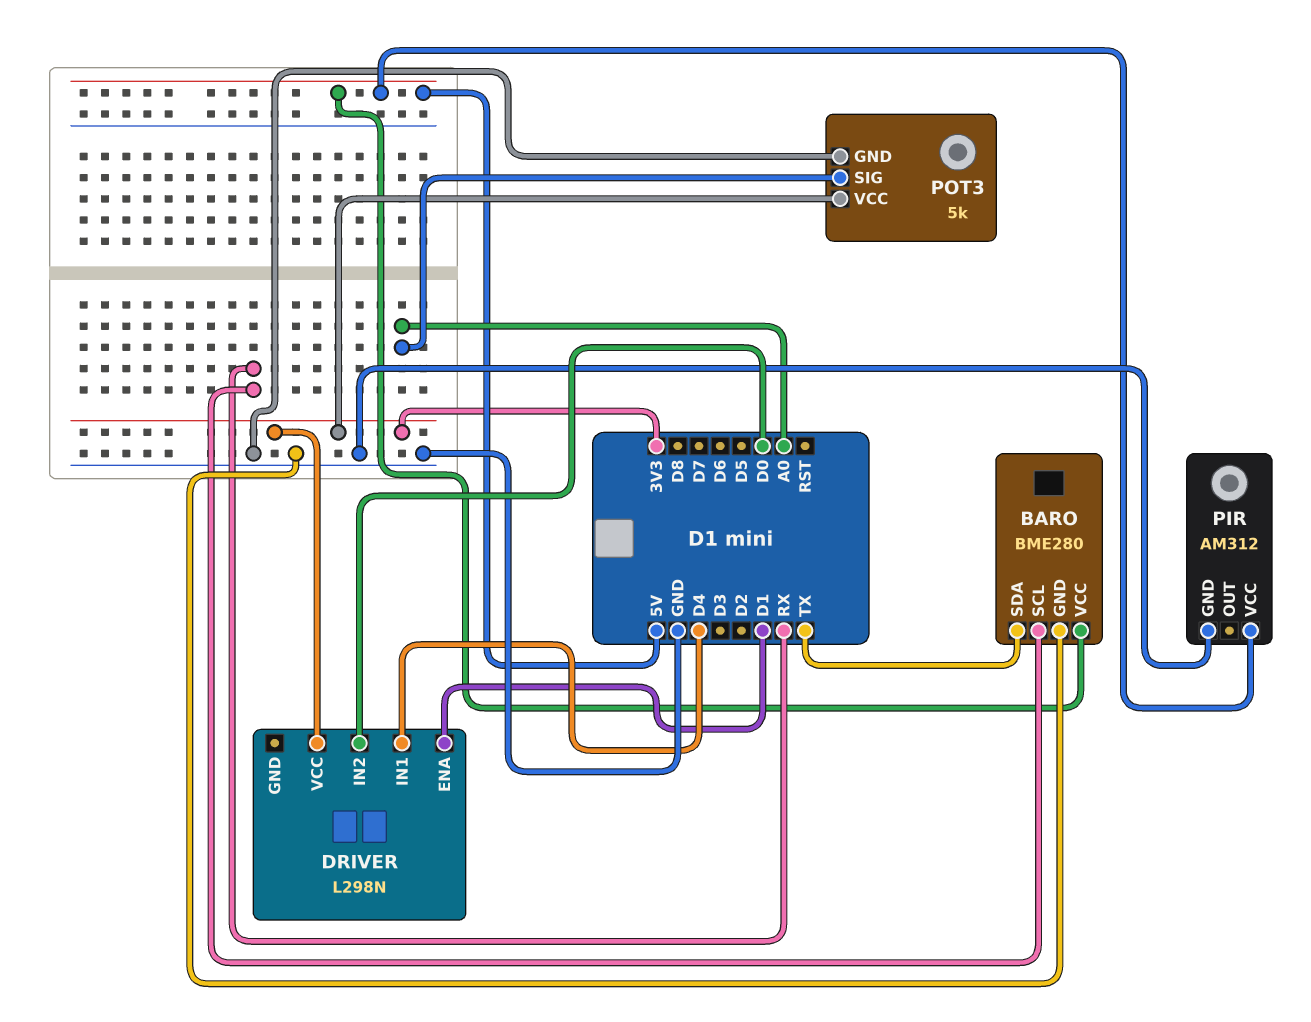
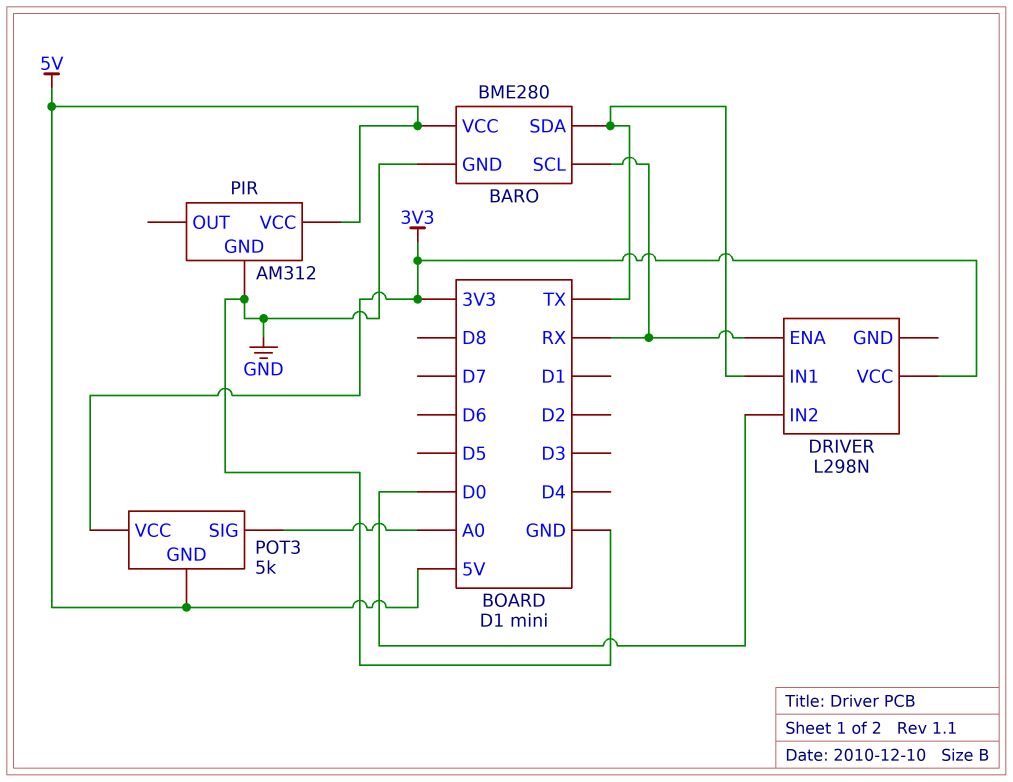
DRIVER pin ENA: D1 -> RX
DRIVER pin IN1: D4 -> TX
POT3 pin GND: GND -> 5V

